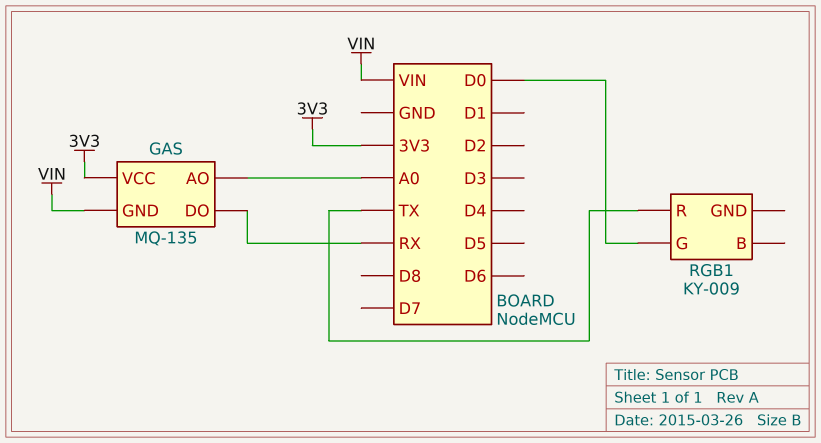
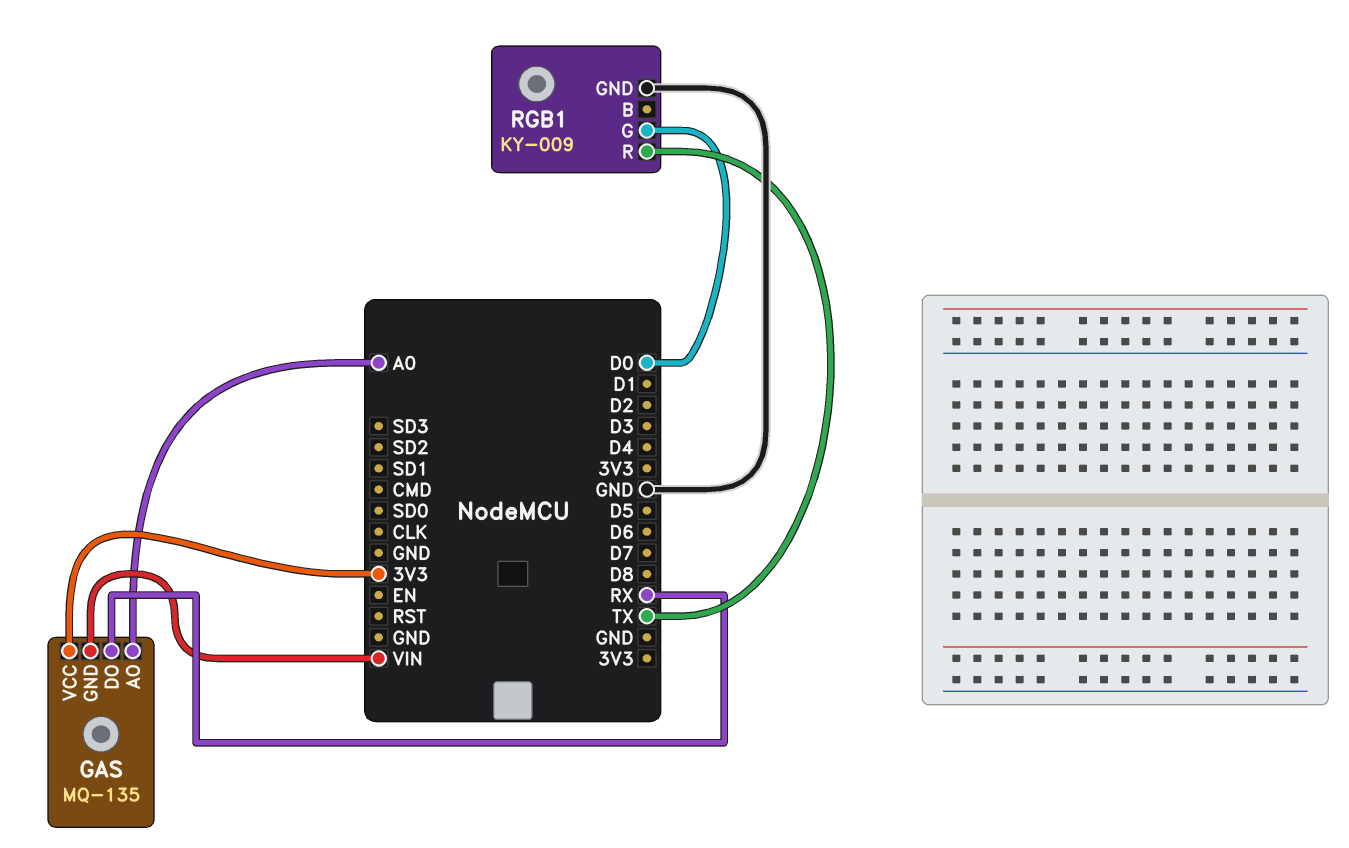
RGB1 pin GND: none -> GND

